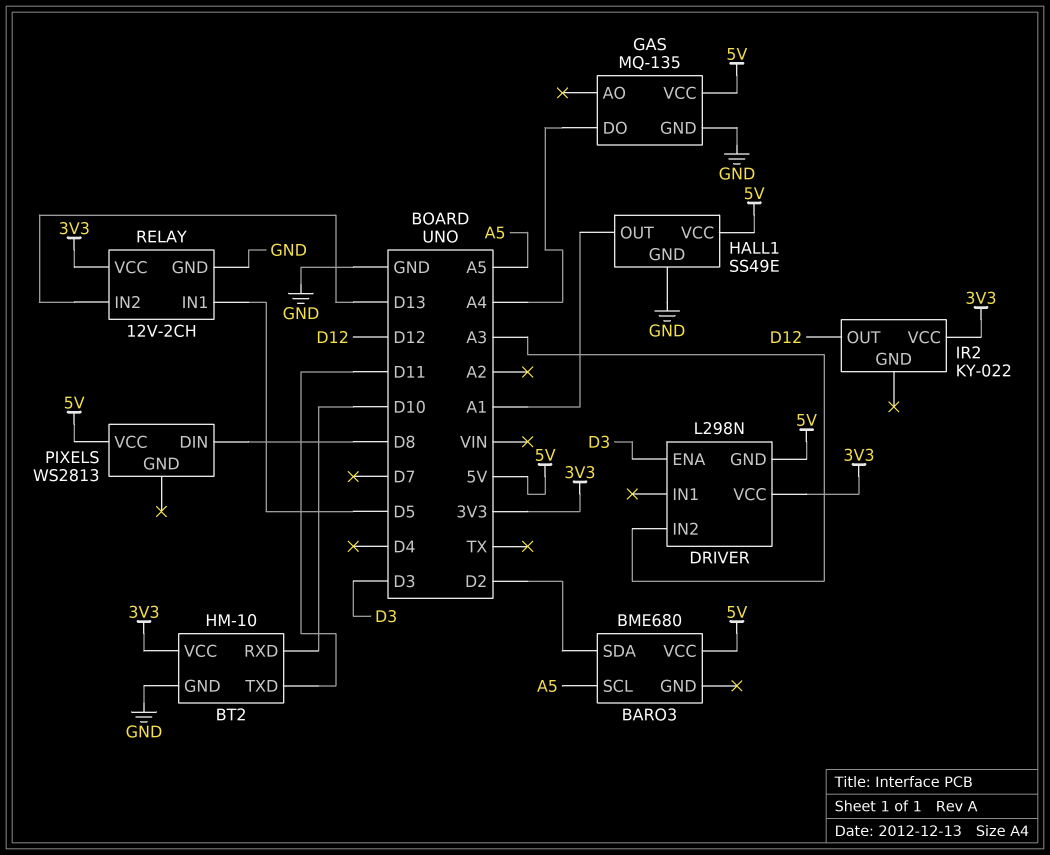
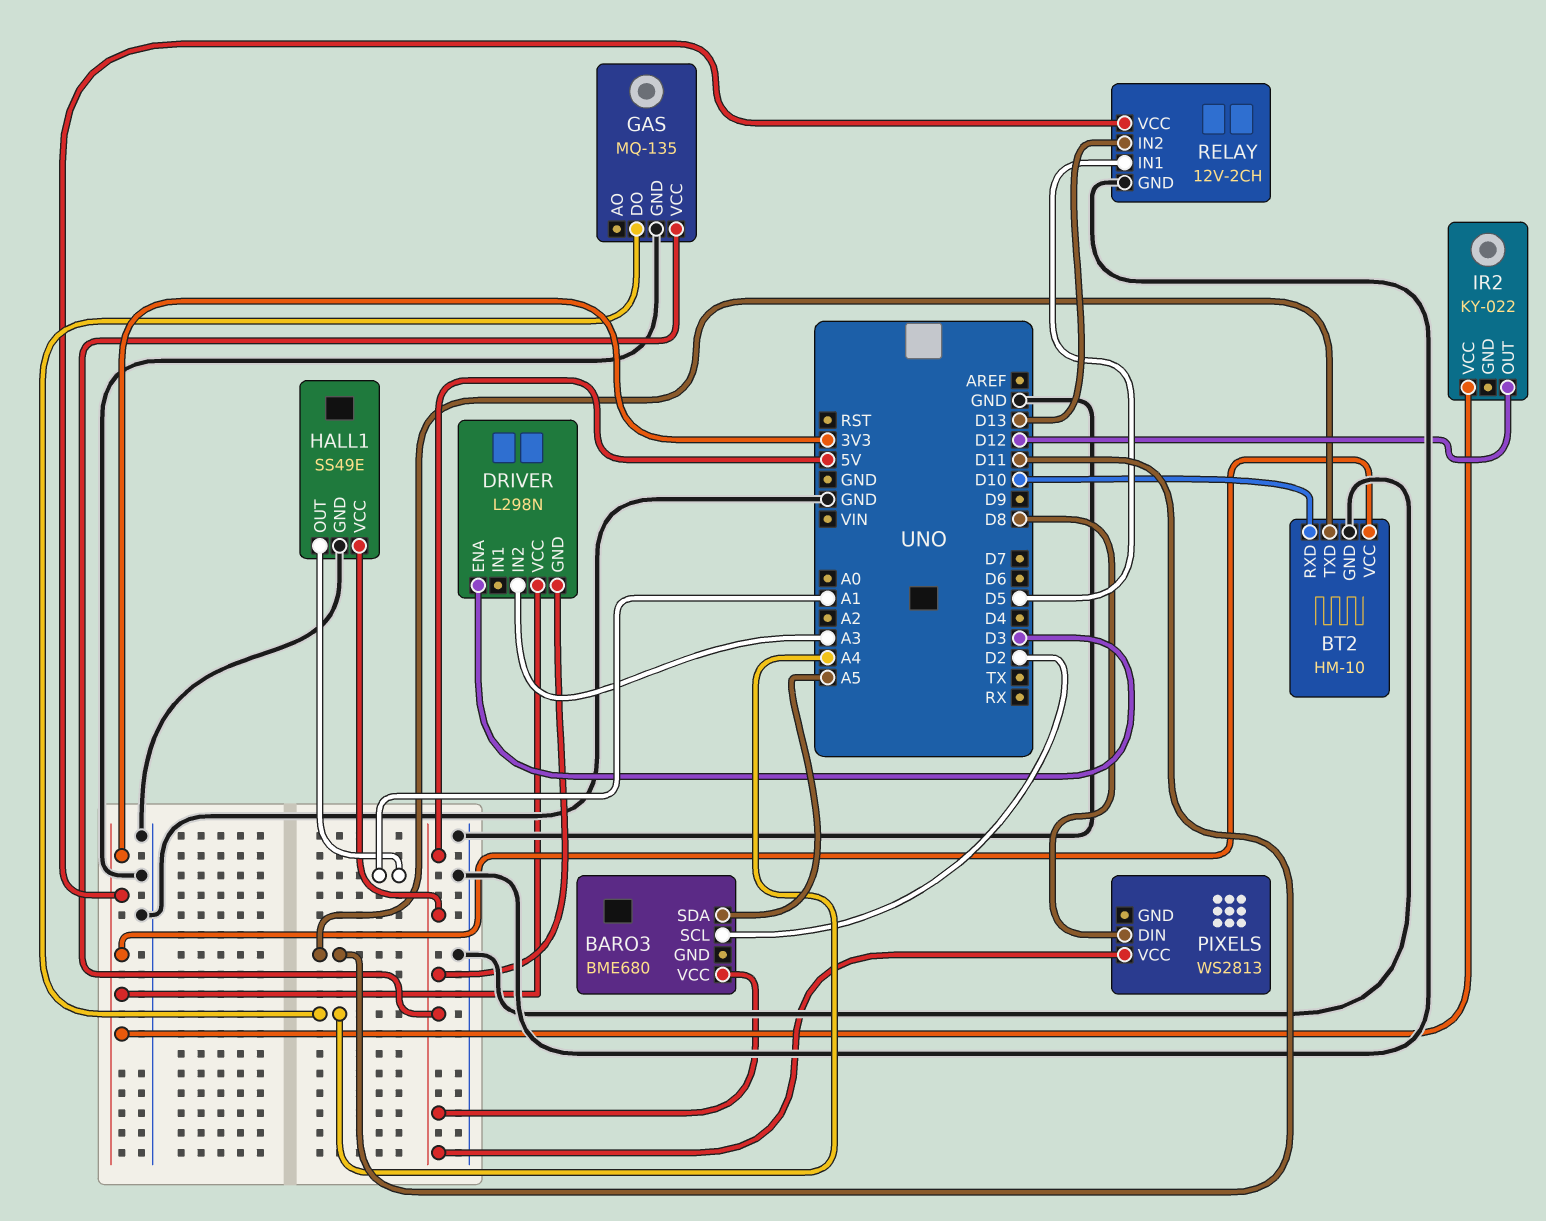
BARO3 pin SCL: A5 -> D2
BARO3 pin SDA: D2 -> A5

